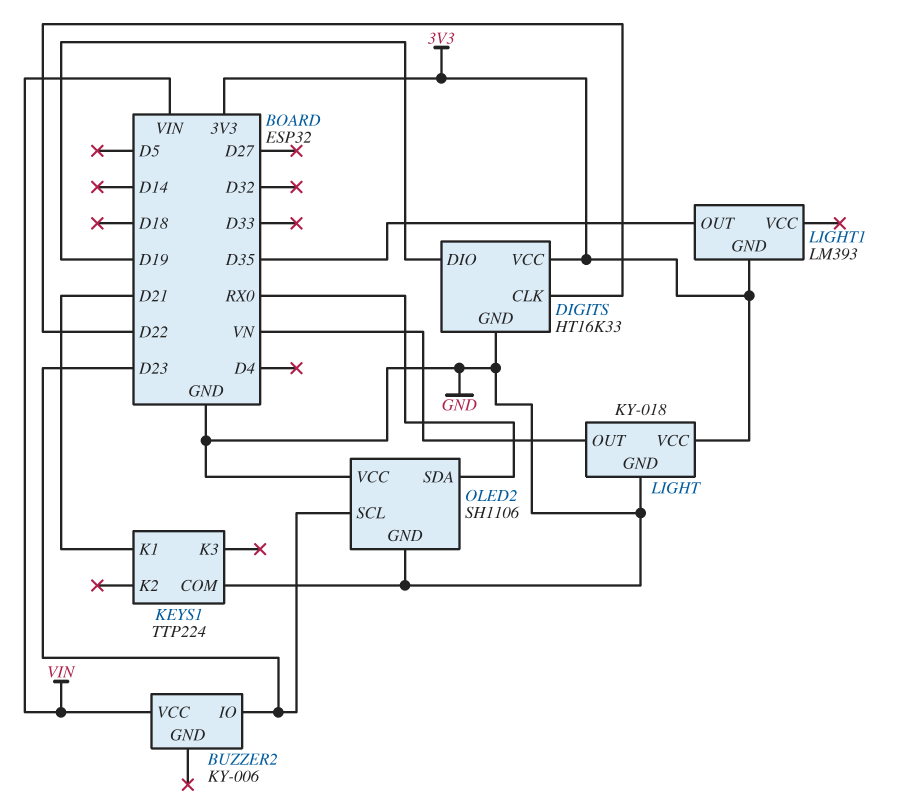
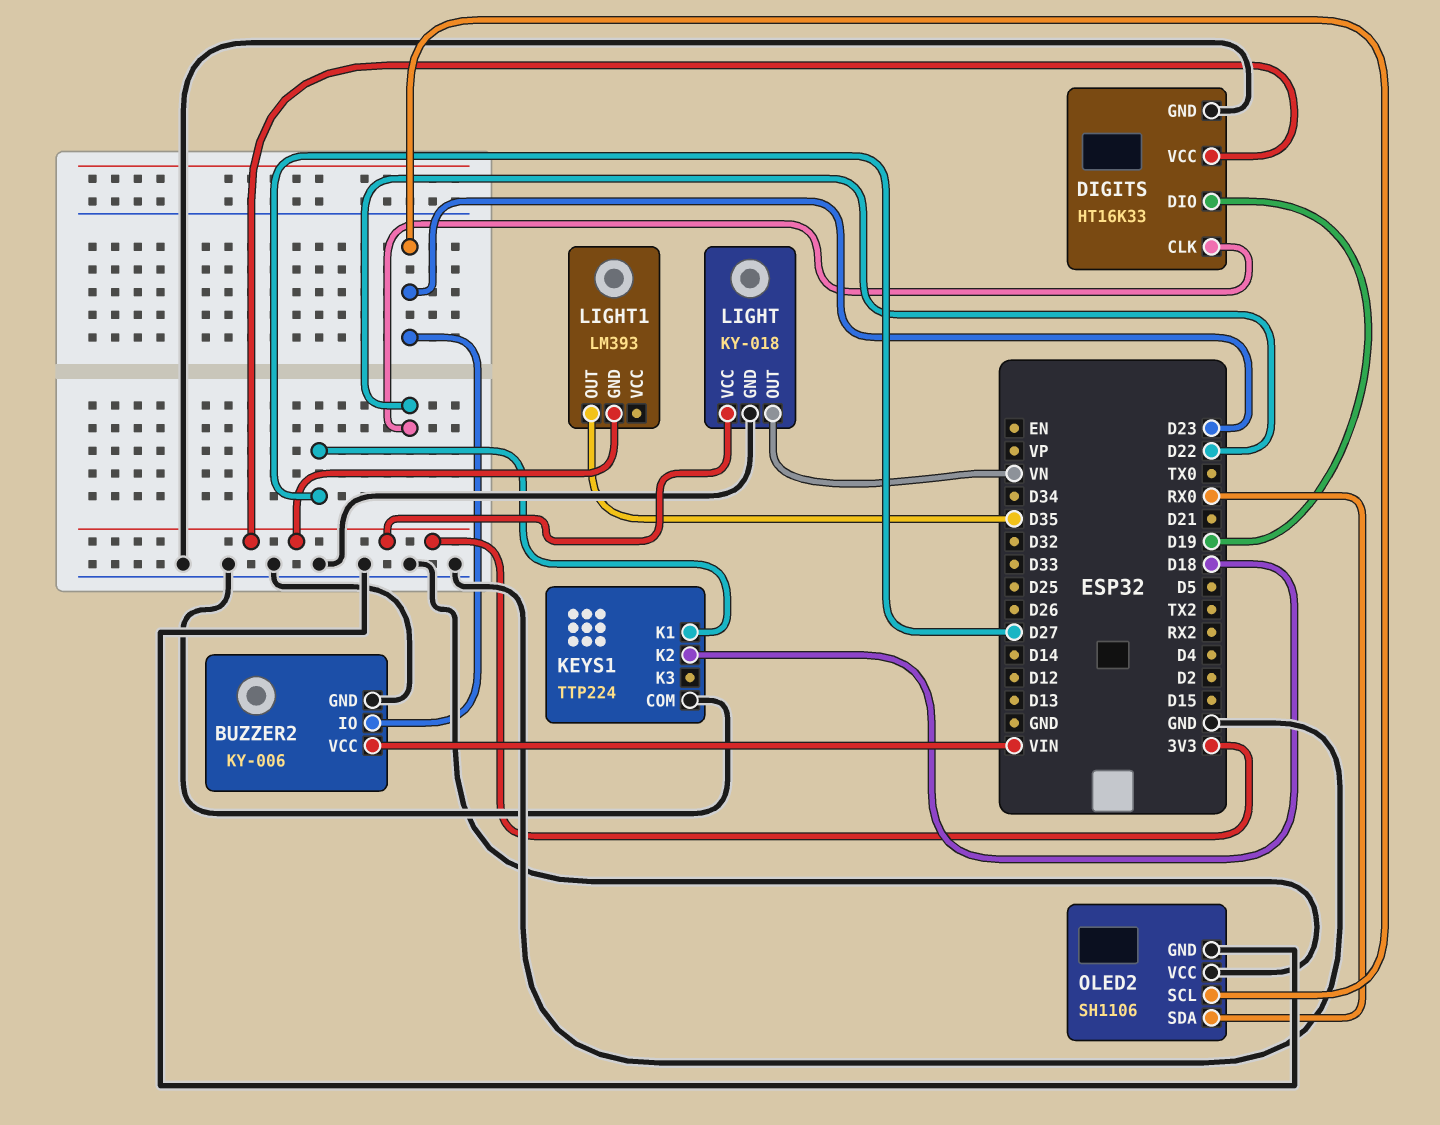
BUZZER2 pin GND: none -> GND
KEYS1 pin K1: D21 -> D27
KEYS1 pin K2: none -> D18

